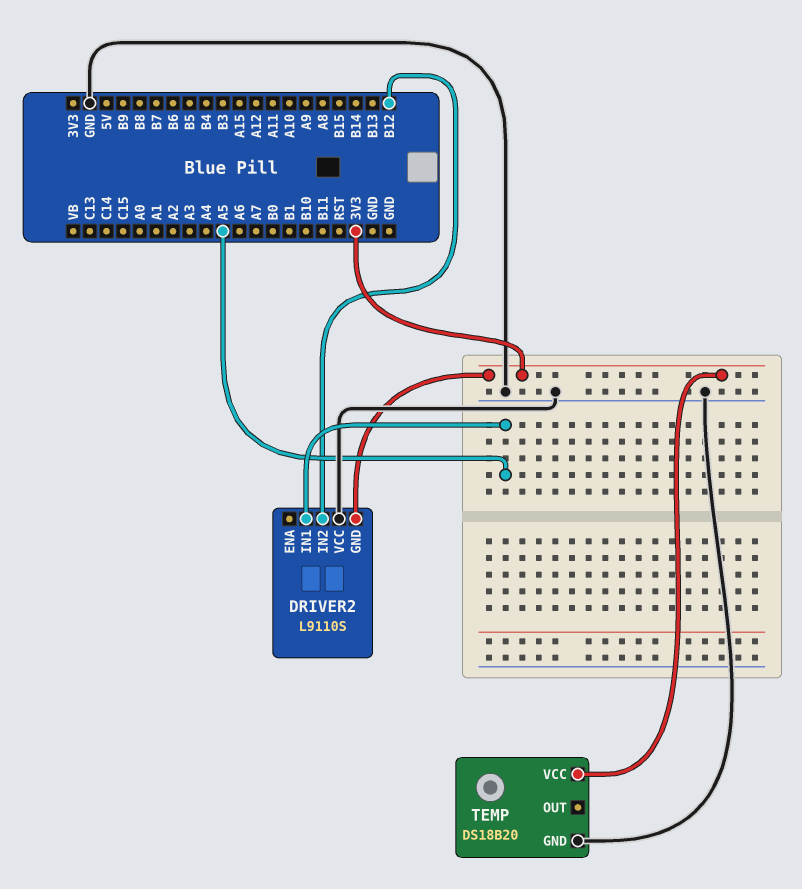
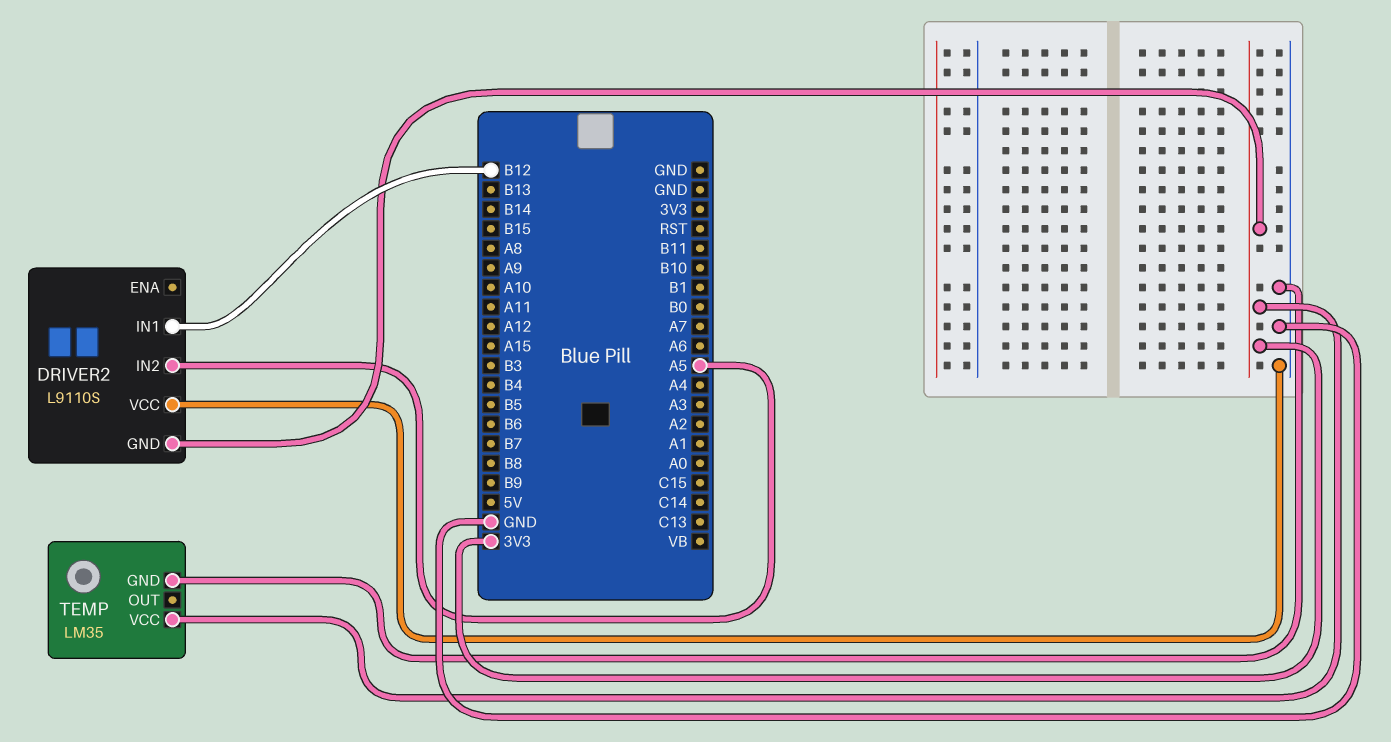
DRIVER2 pin IN1: A5 -> B12
DRIVER2 pin IN2: B12 -> A5
TEMP: DS18B20 -> LM35

